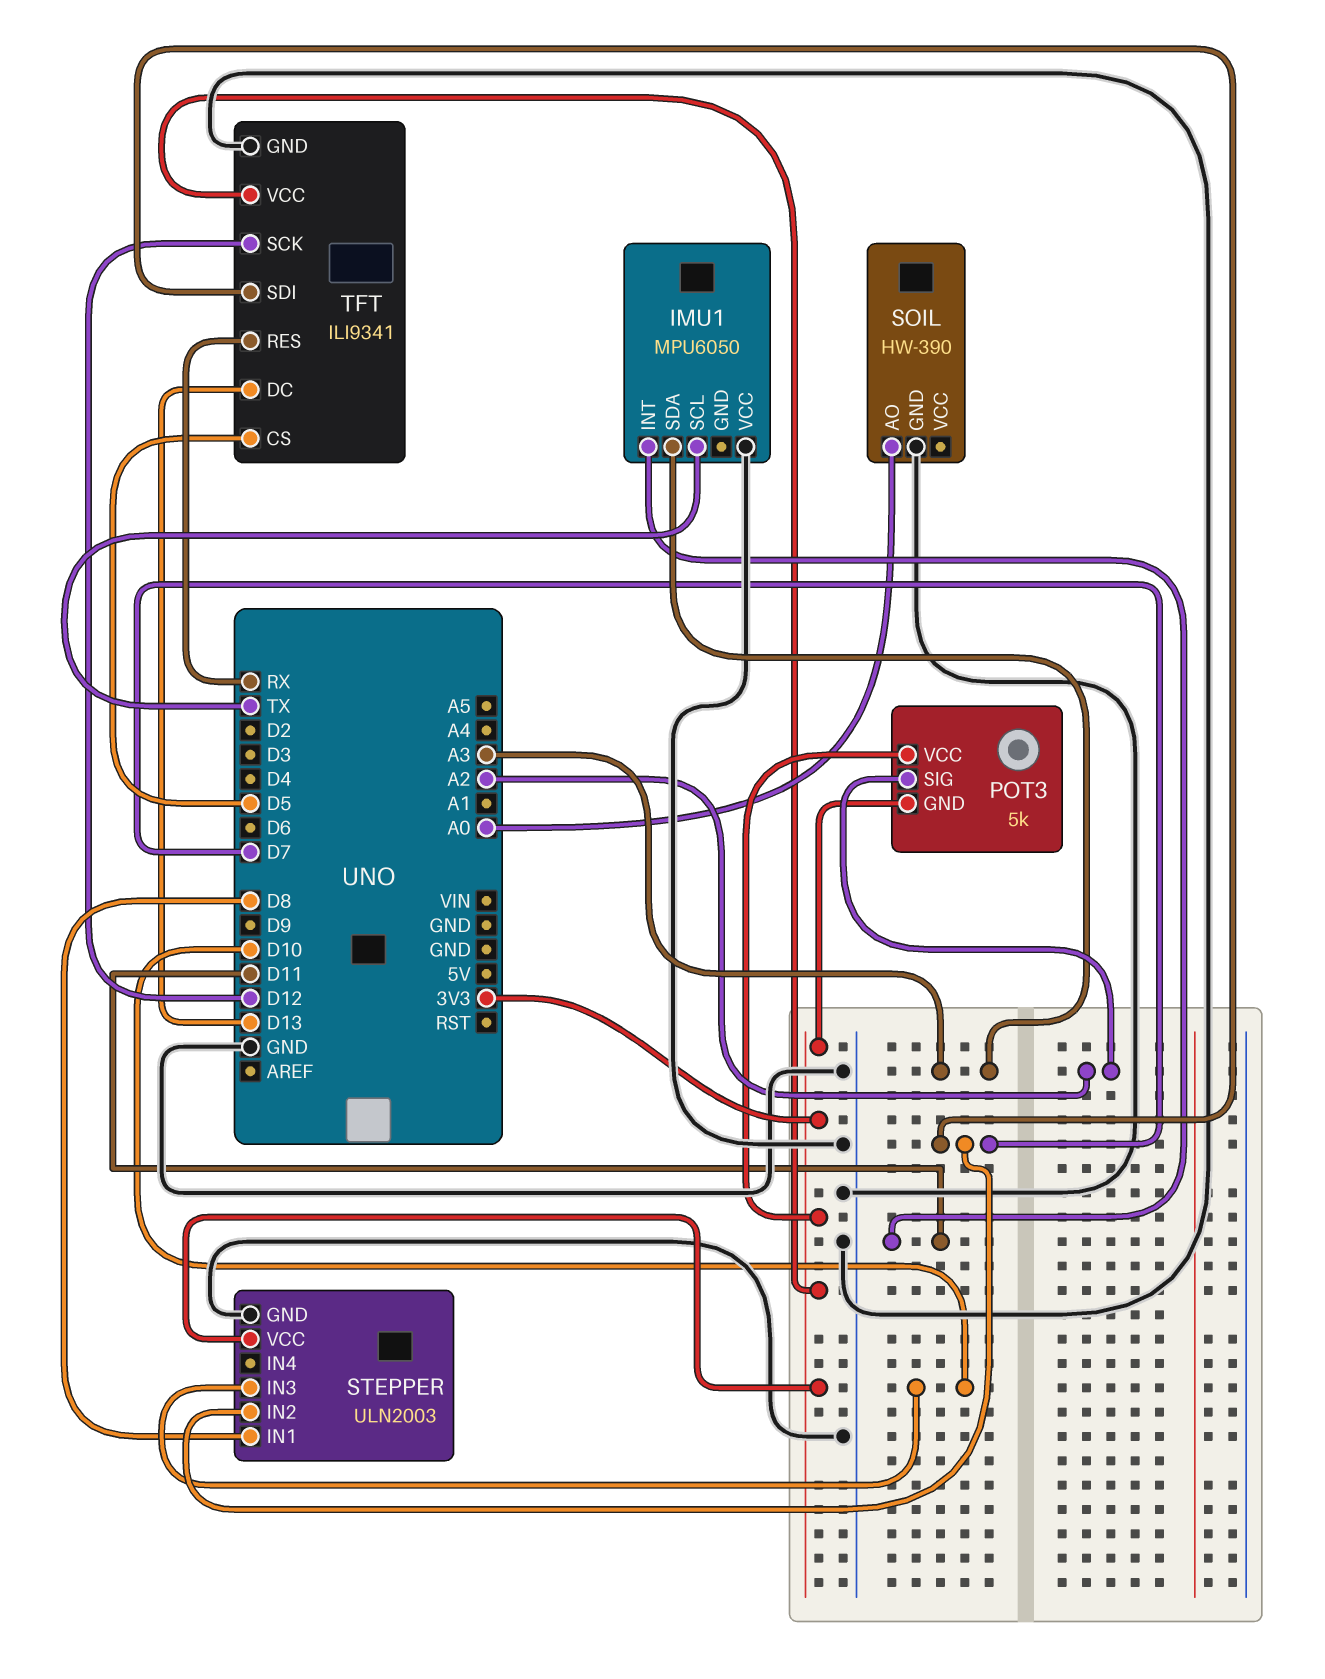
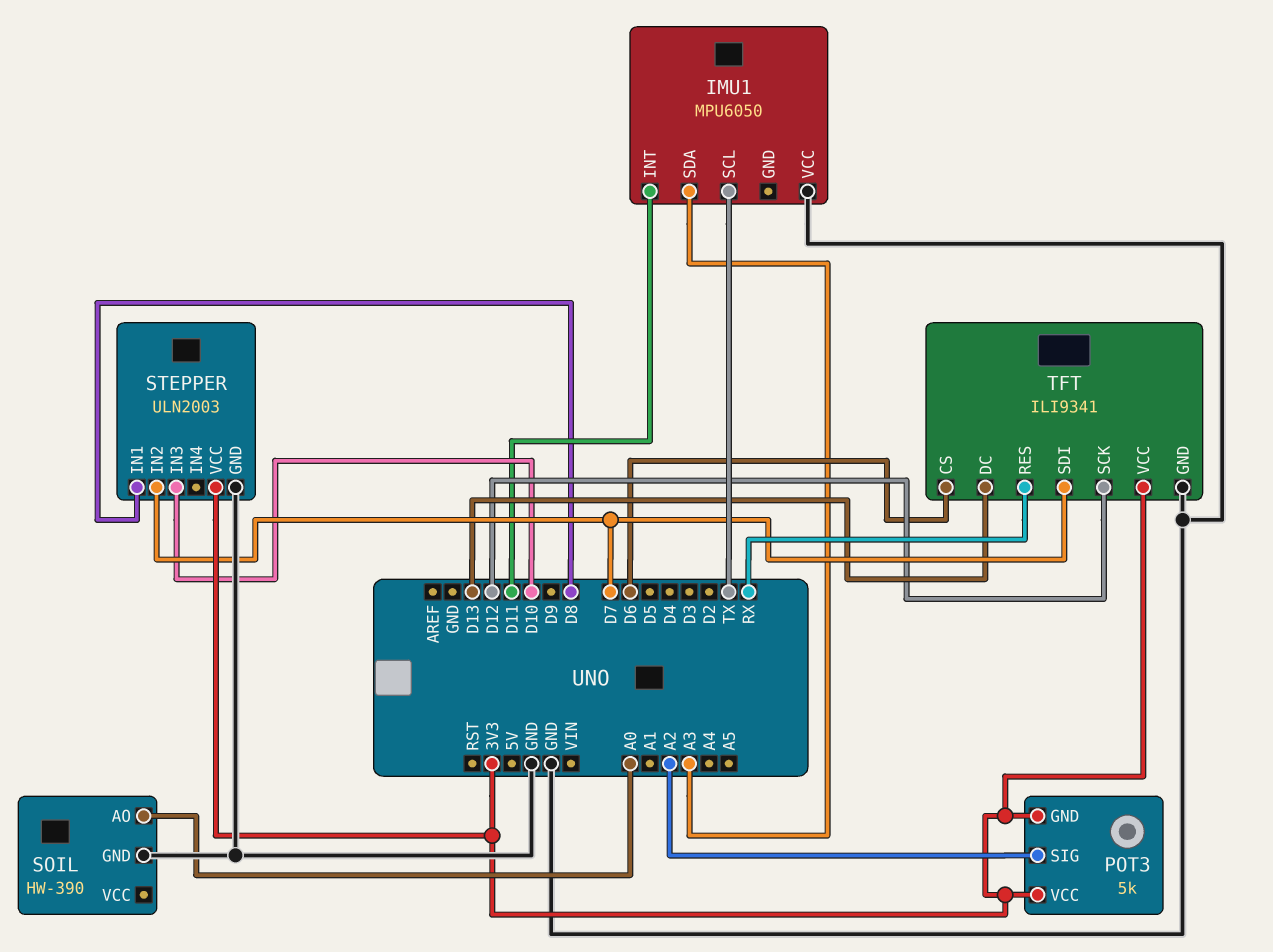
TFT pin CS: D5 -> D6

